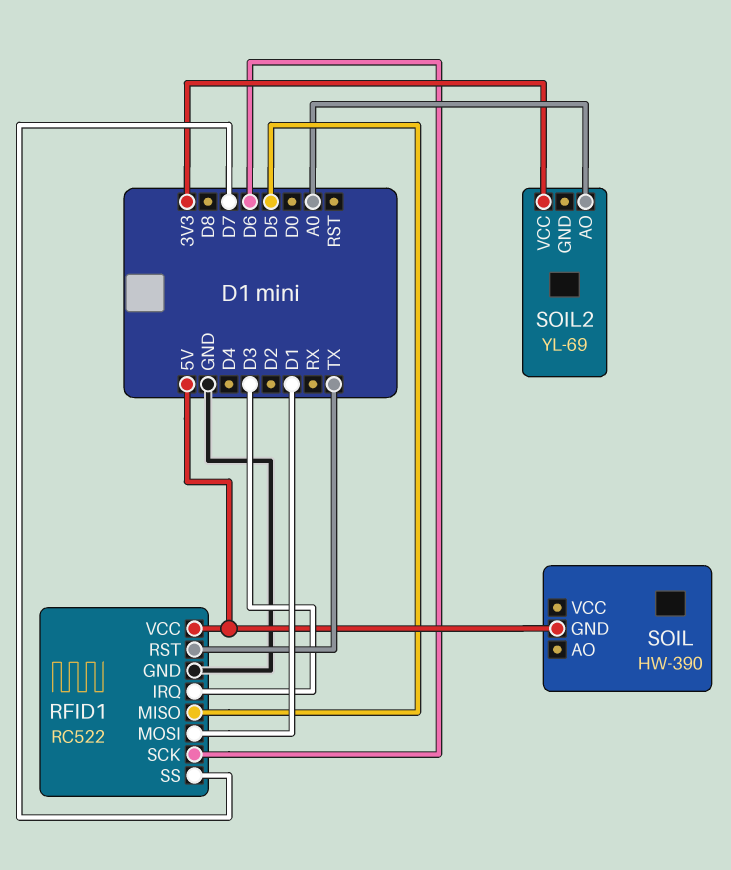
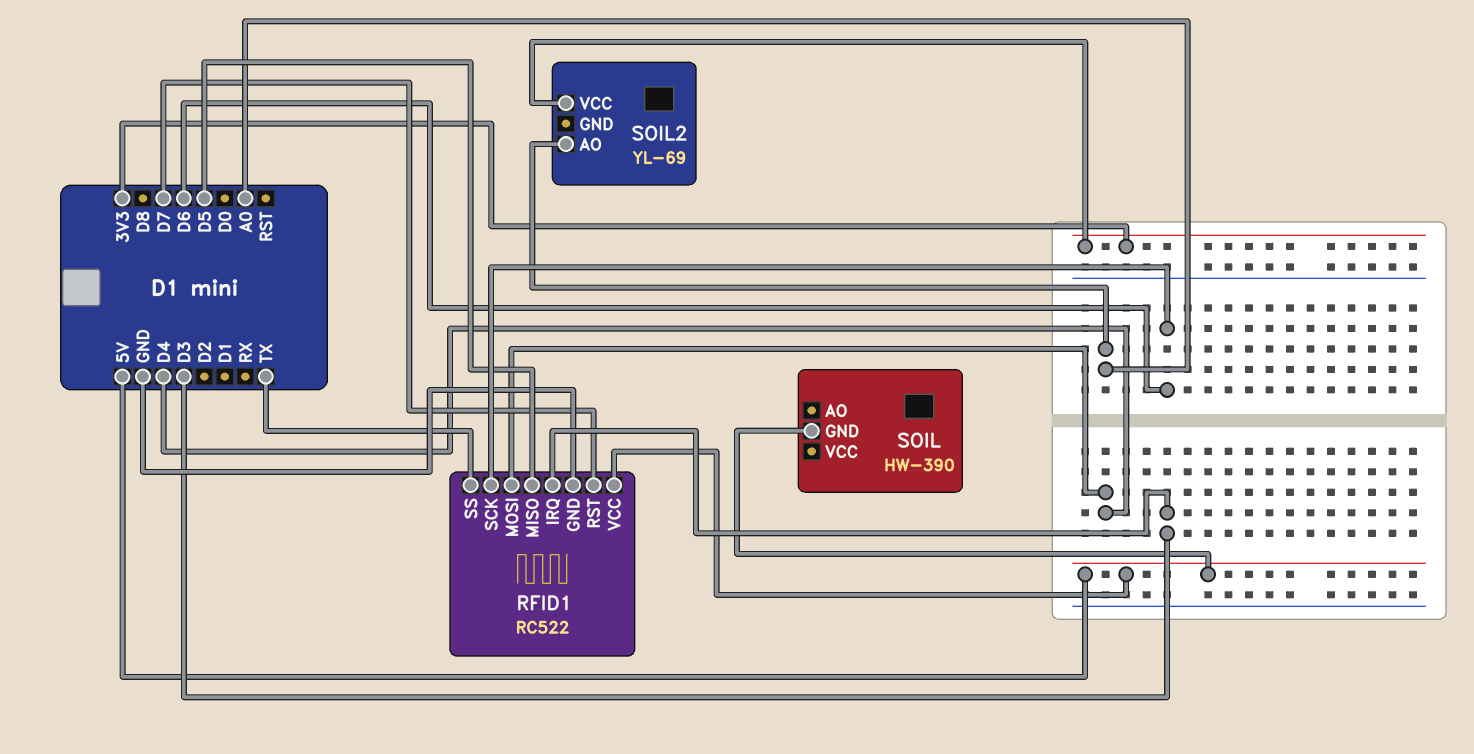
RFID1 pin MOSI: D1 -> D4
RFID1 pin RST: TX -> D7
RFID1 pin SS: D7 -> TX

